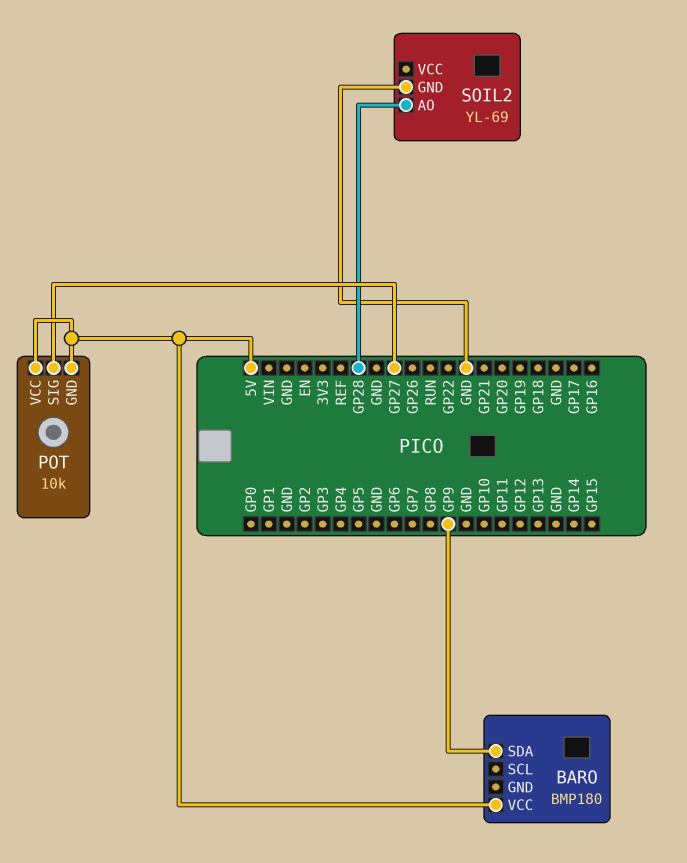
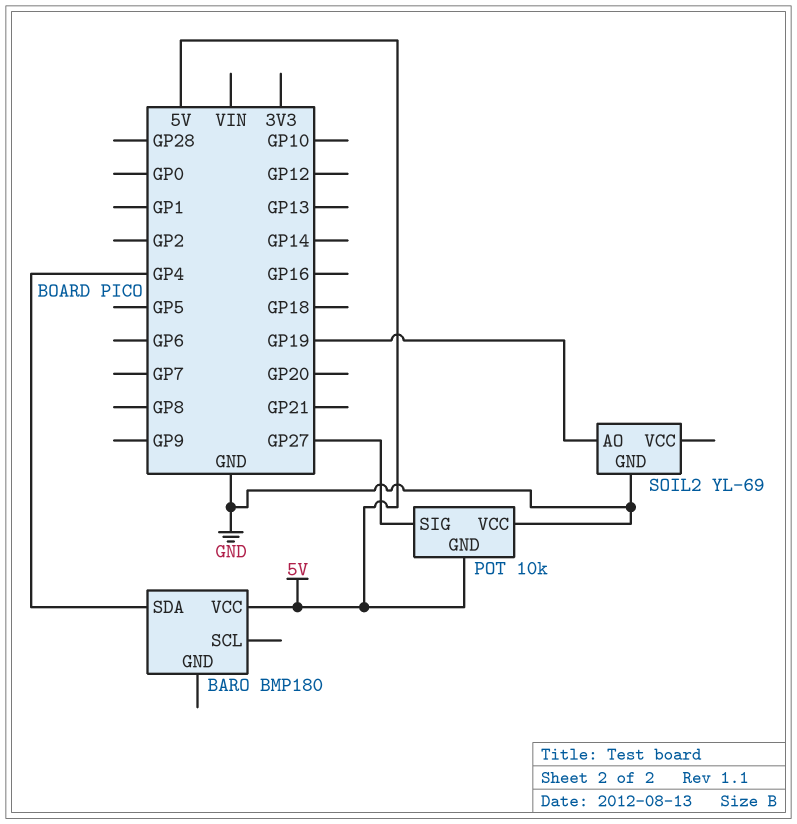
BARO pin SDA: GP9 -> GP4
POT pin VCC: 5V -> GND
SOIL2 pin AO: GP28 -> GP19

